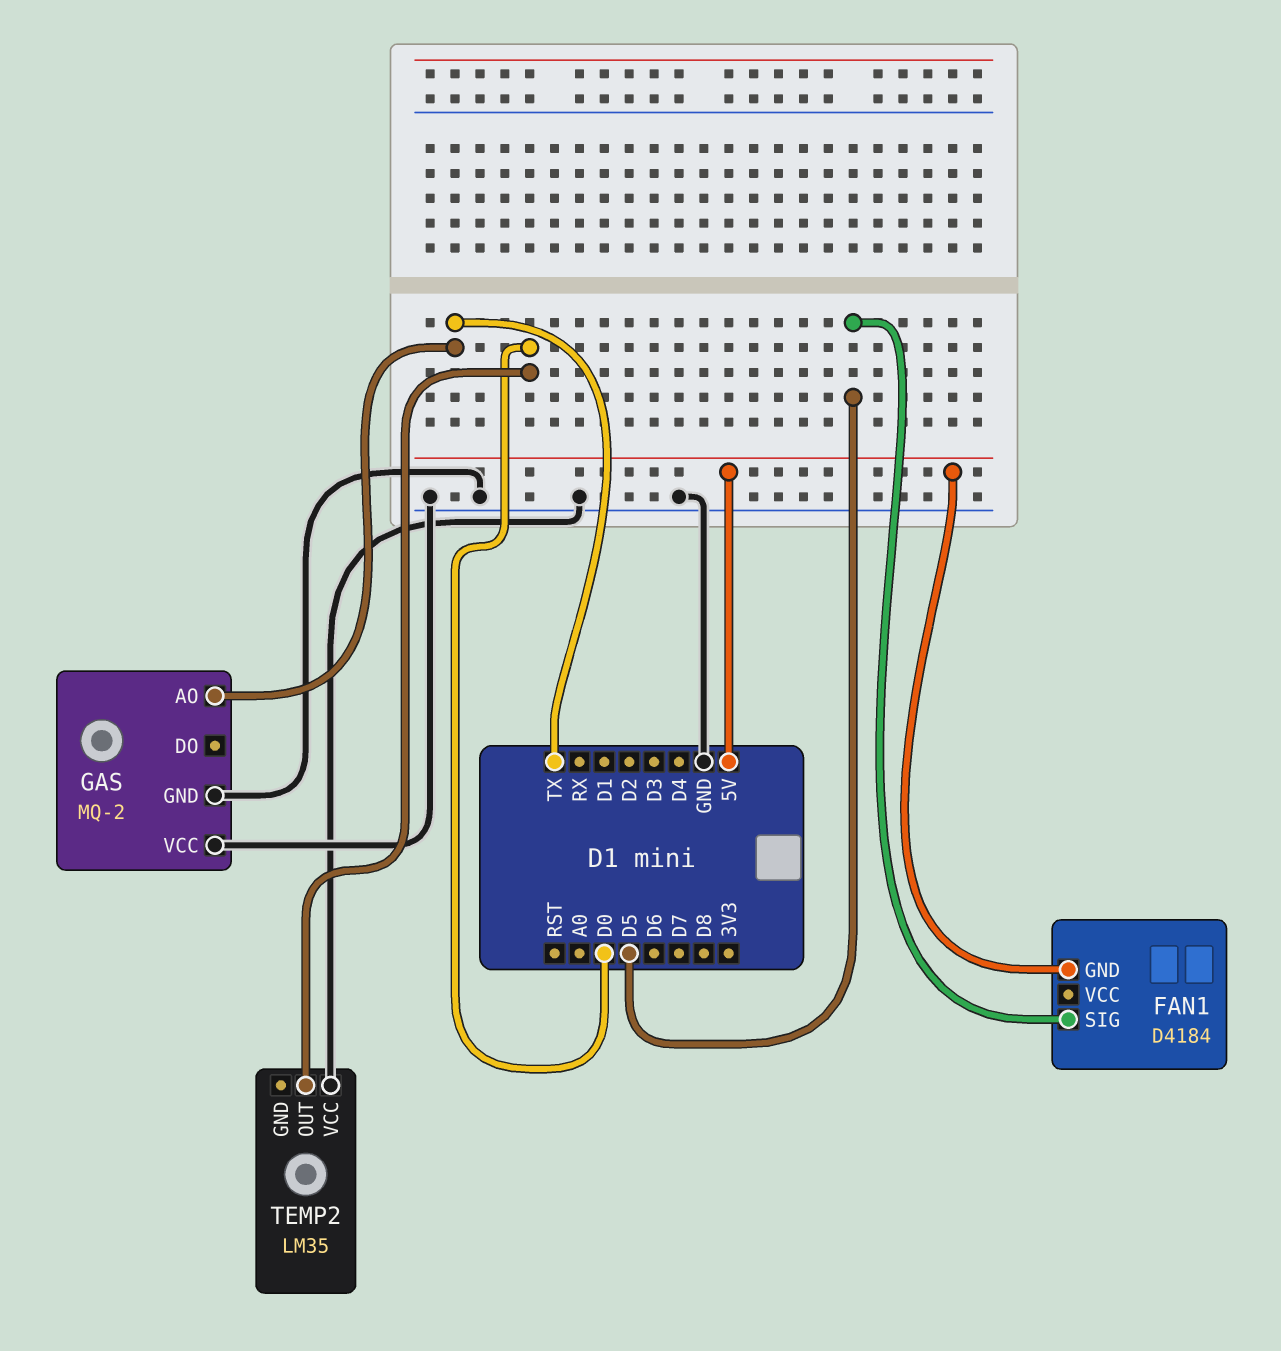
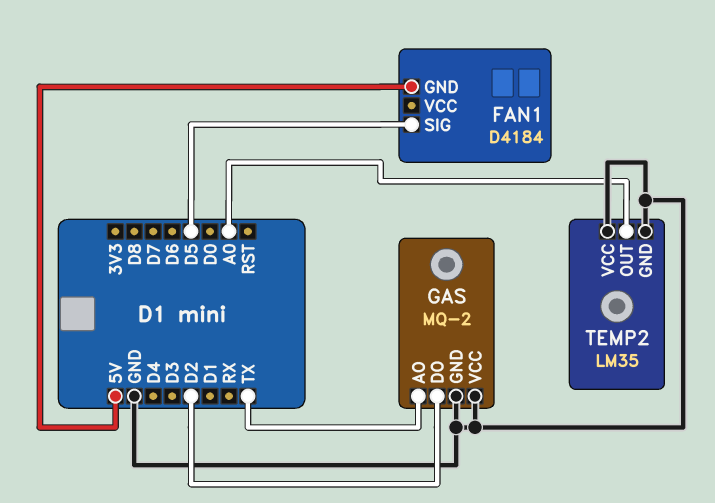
GAS pin DO: none -> D2
TEMP2 pin GND: none -> GND
TEMP2 pin OUT: D0 -> A0

